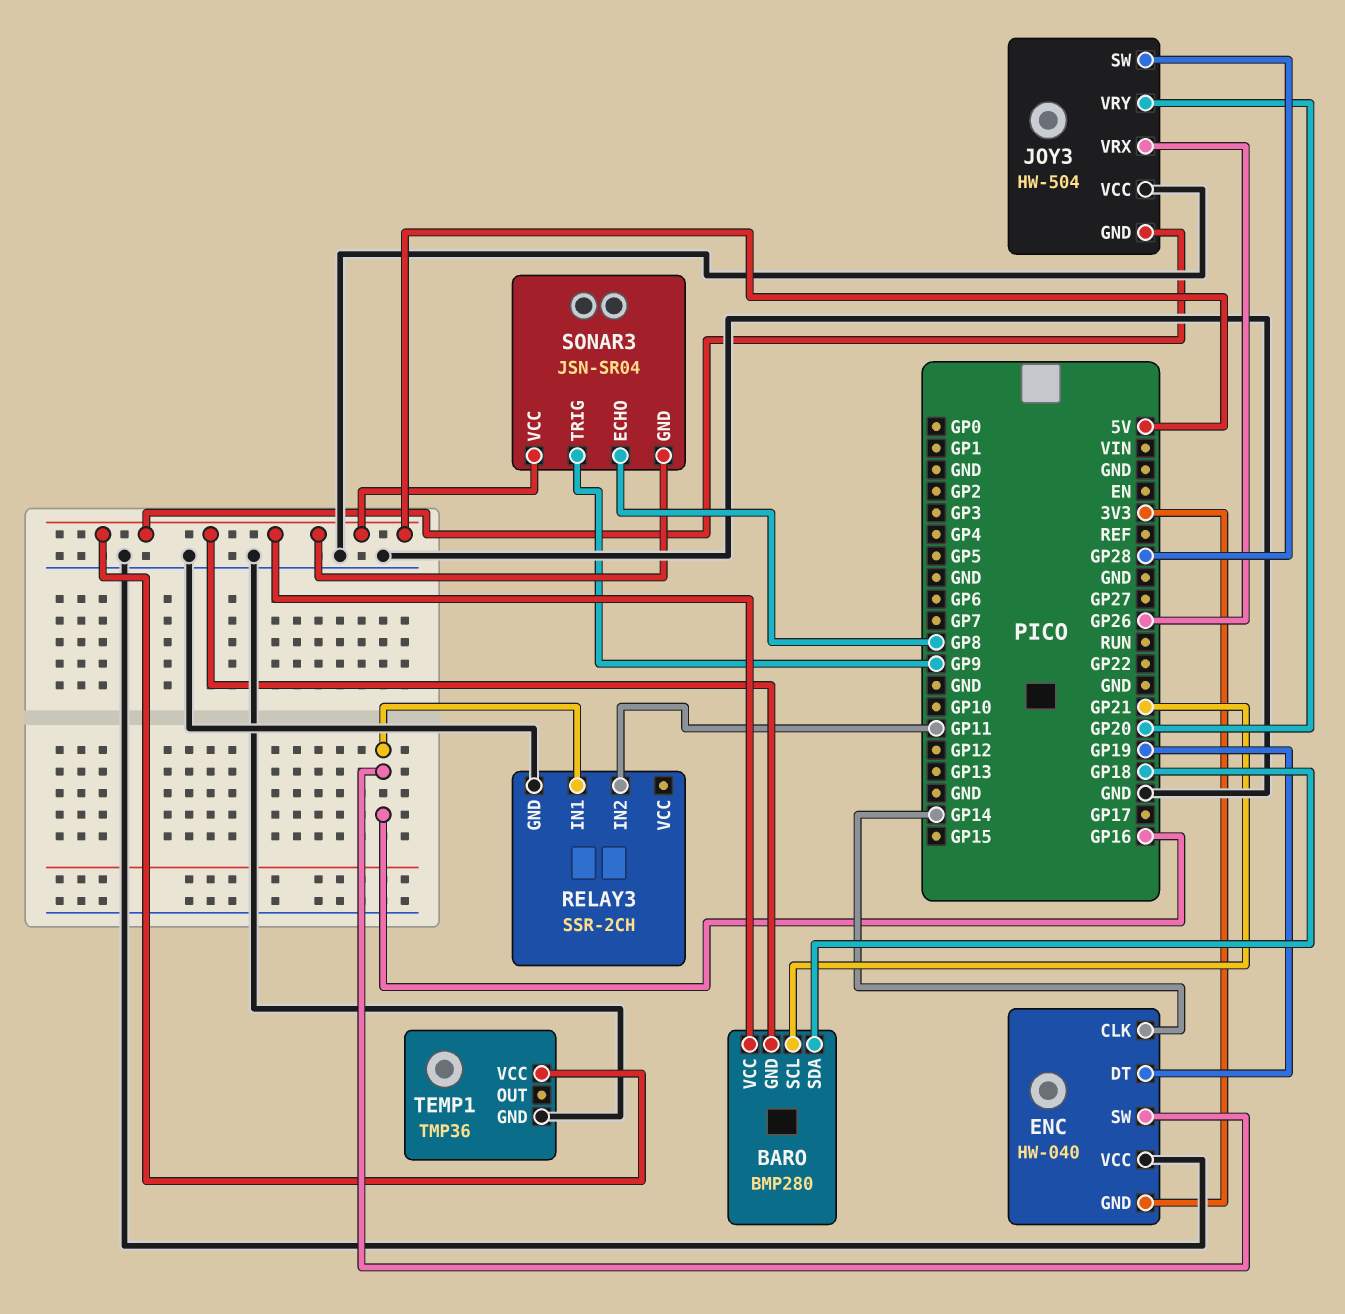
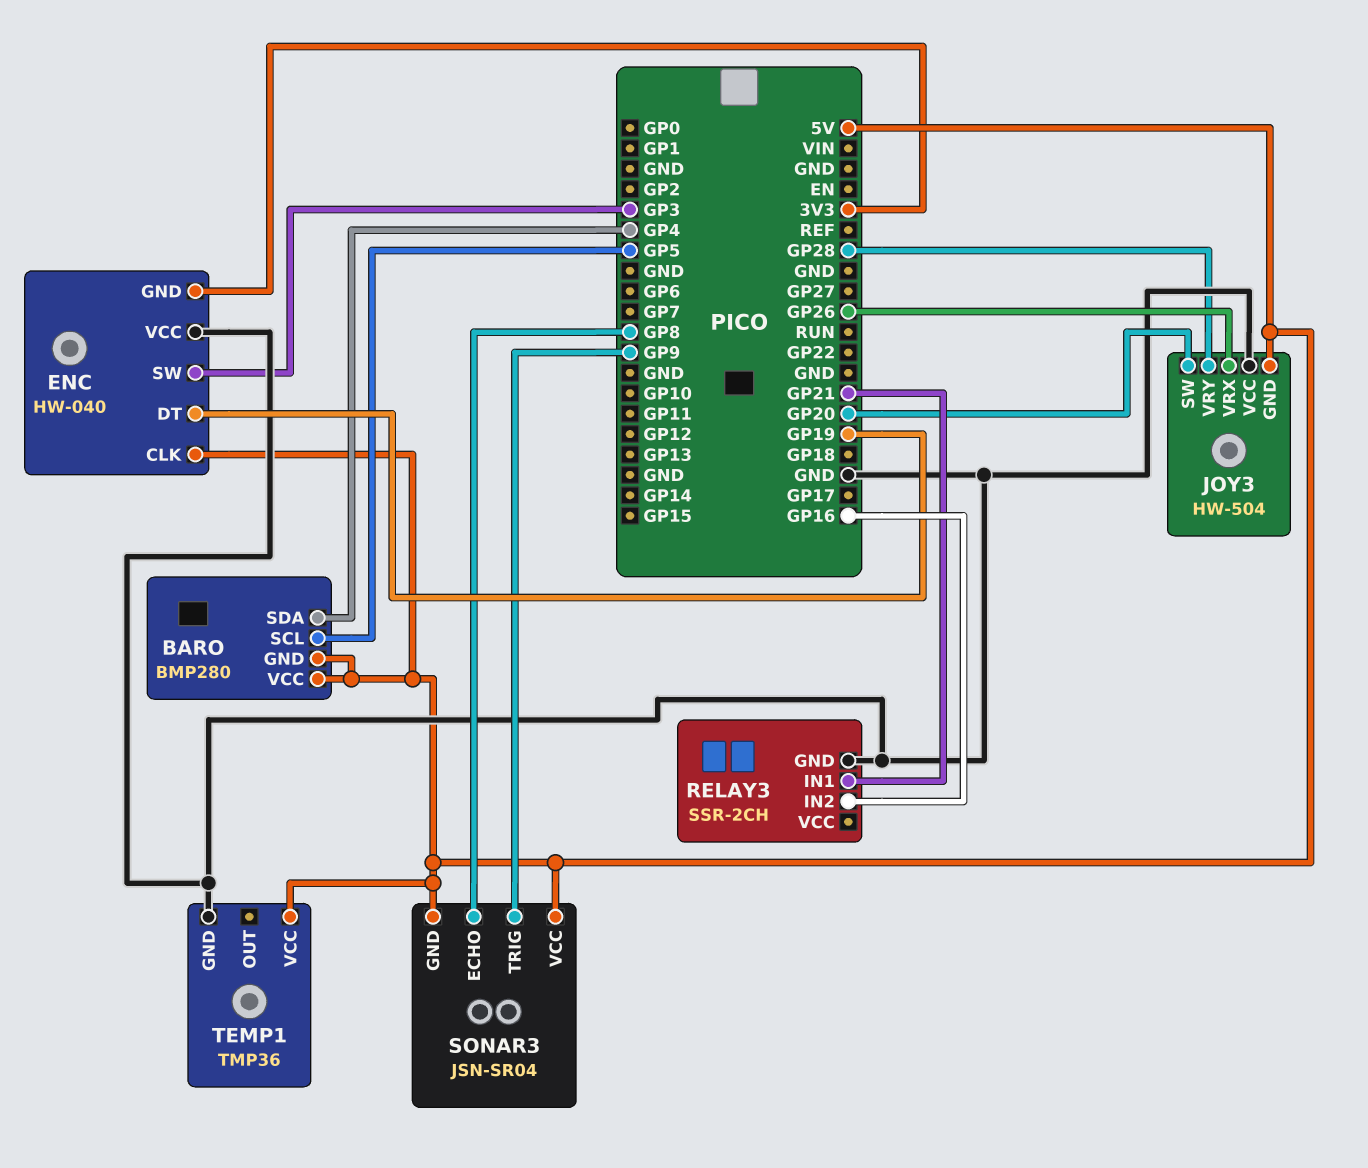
BARO pin SCL: GP21 -> GP5
BARO pin SDA: GP18 -> GP4
ENC pin CLK: GP14 -> 5V
ENC pin SW: GP16 -> GP3
JOY3 pin SW: GP28 -> GP20
JOY3 pin VRY: GP20 -> GP28
RELAY3 pin IN1: GP16 -> GP21
RELAY3 pin IN2: GP11 -> GP16

